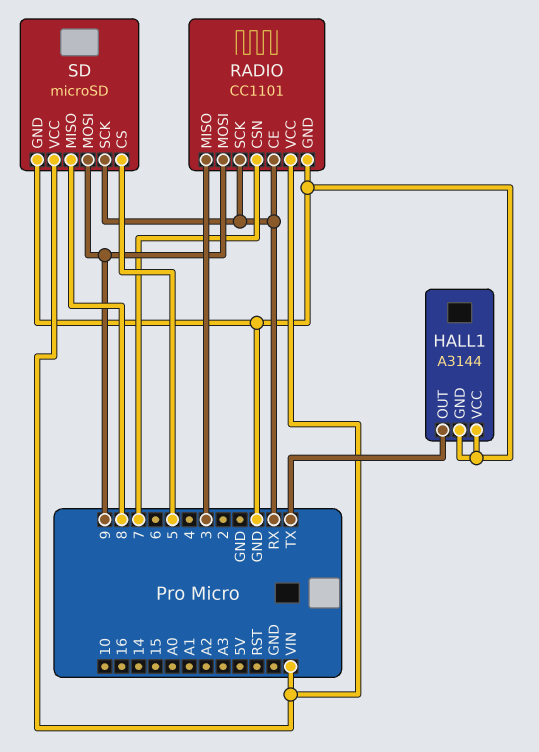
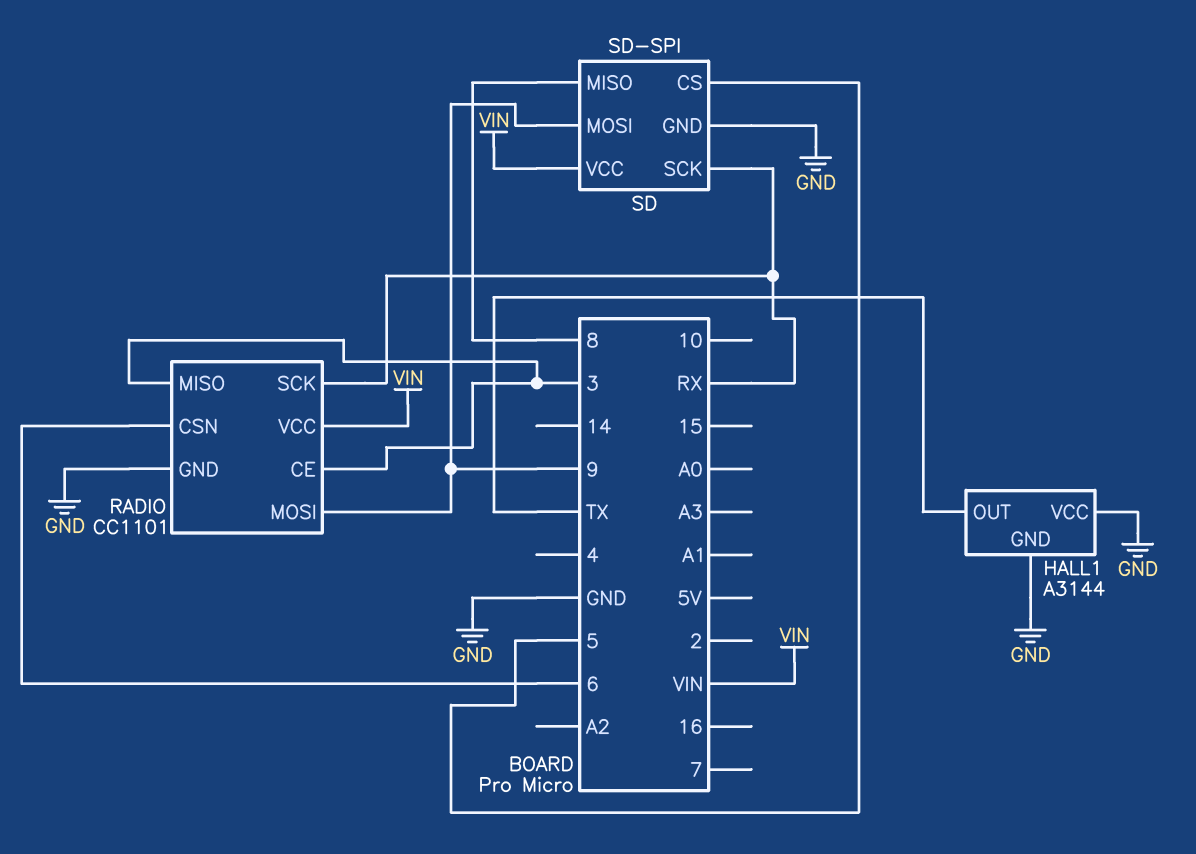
RADIO pin CE: RX -> 3
RADIO pin CSN: 7 -> 6
SD: microSD -> SD-SPI

